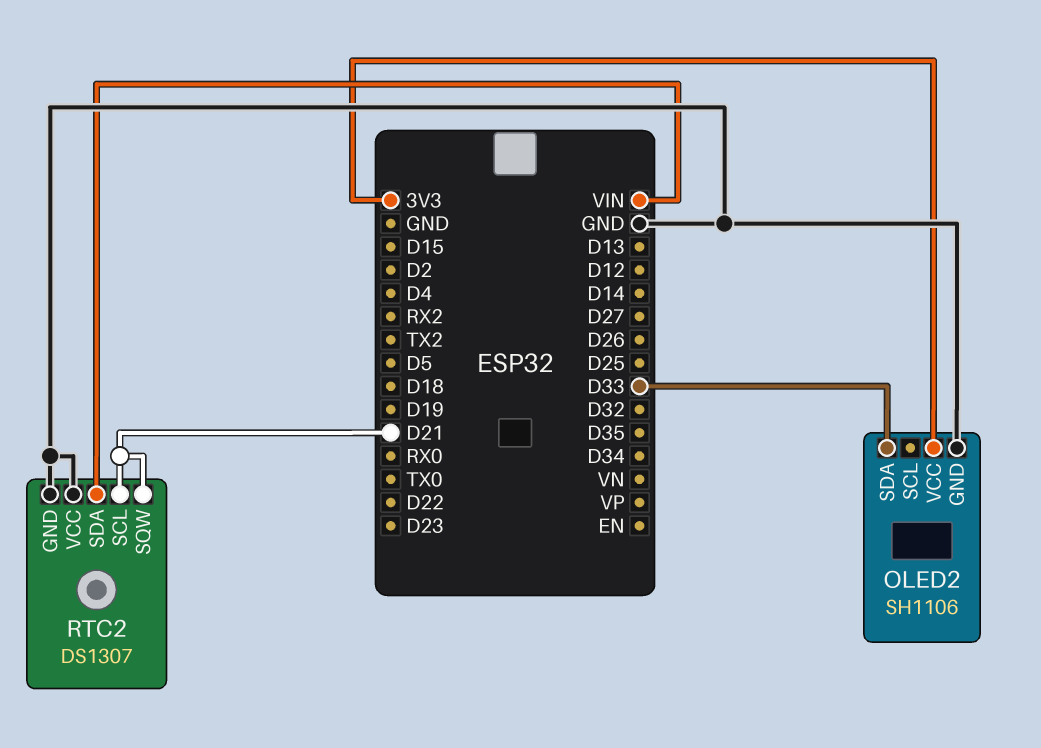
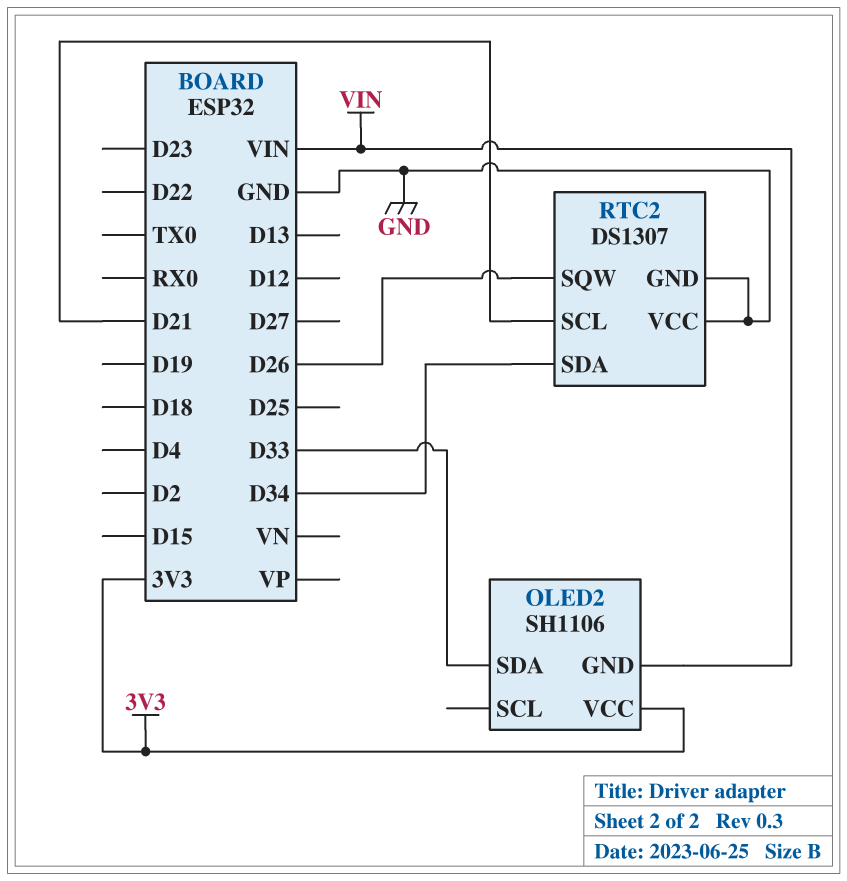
OLED2 pin GND: GND -> VIN
RTC2 pin SDA: VIN -> D34
RTC2 pin SQW: D21 -> D26

